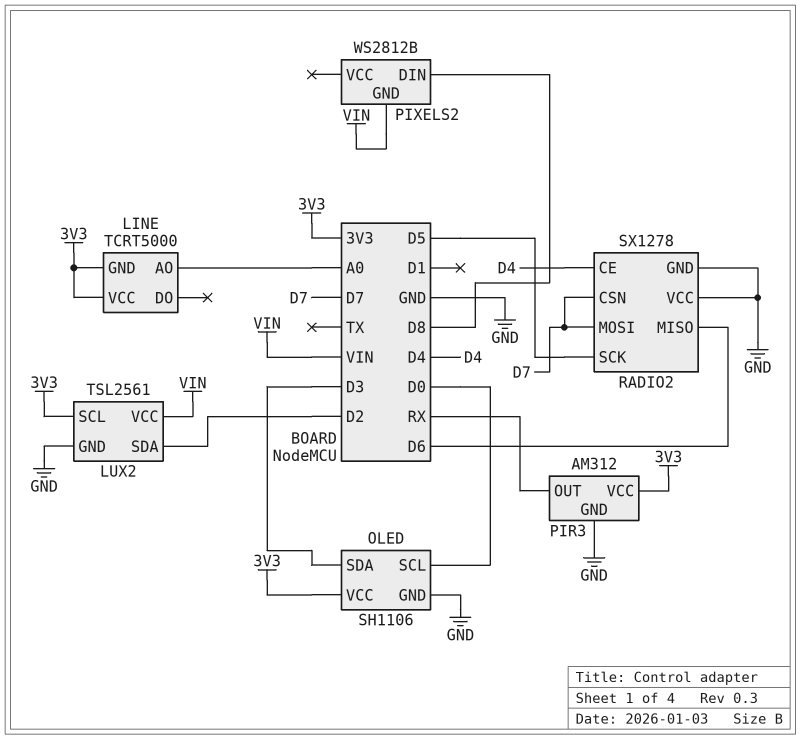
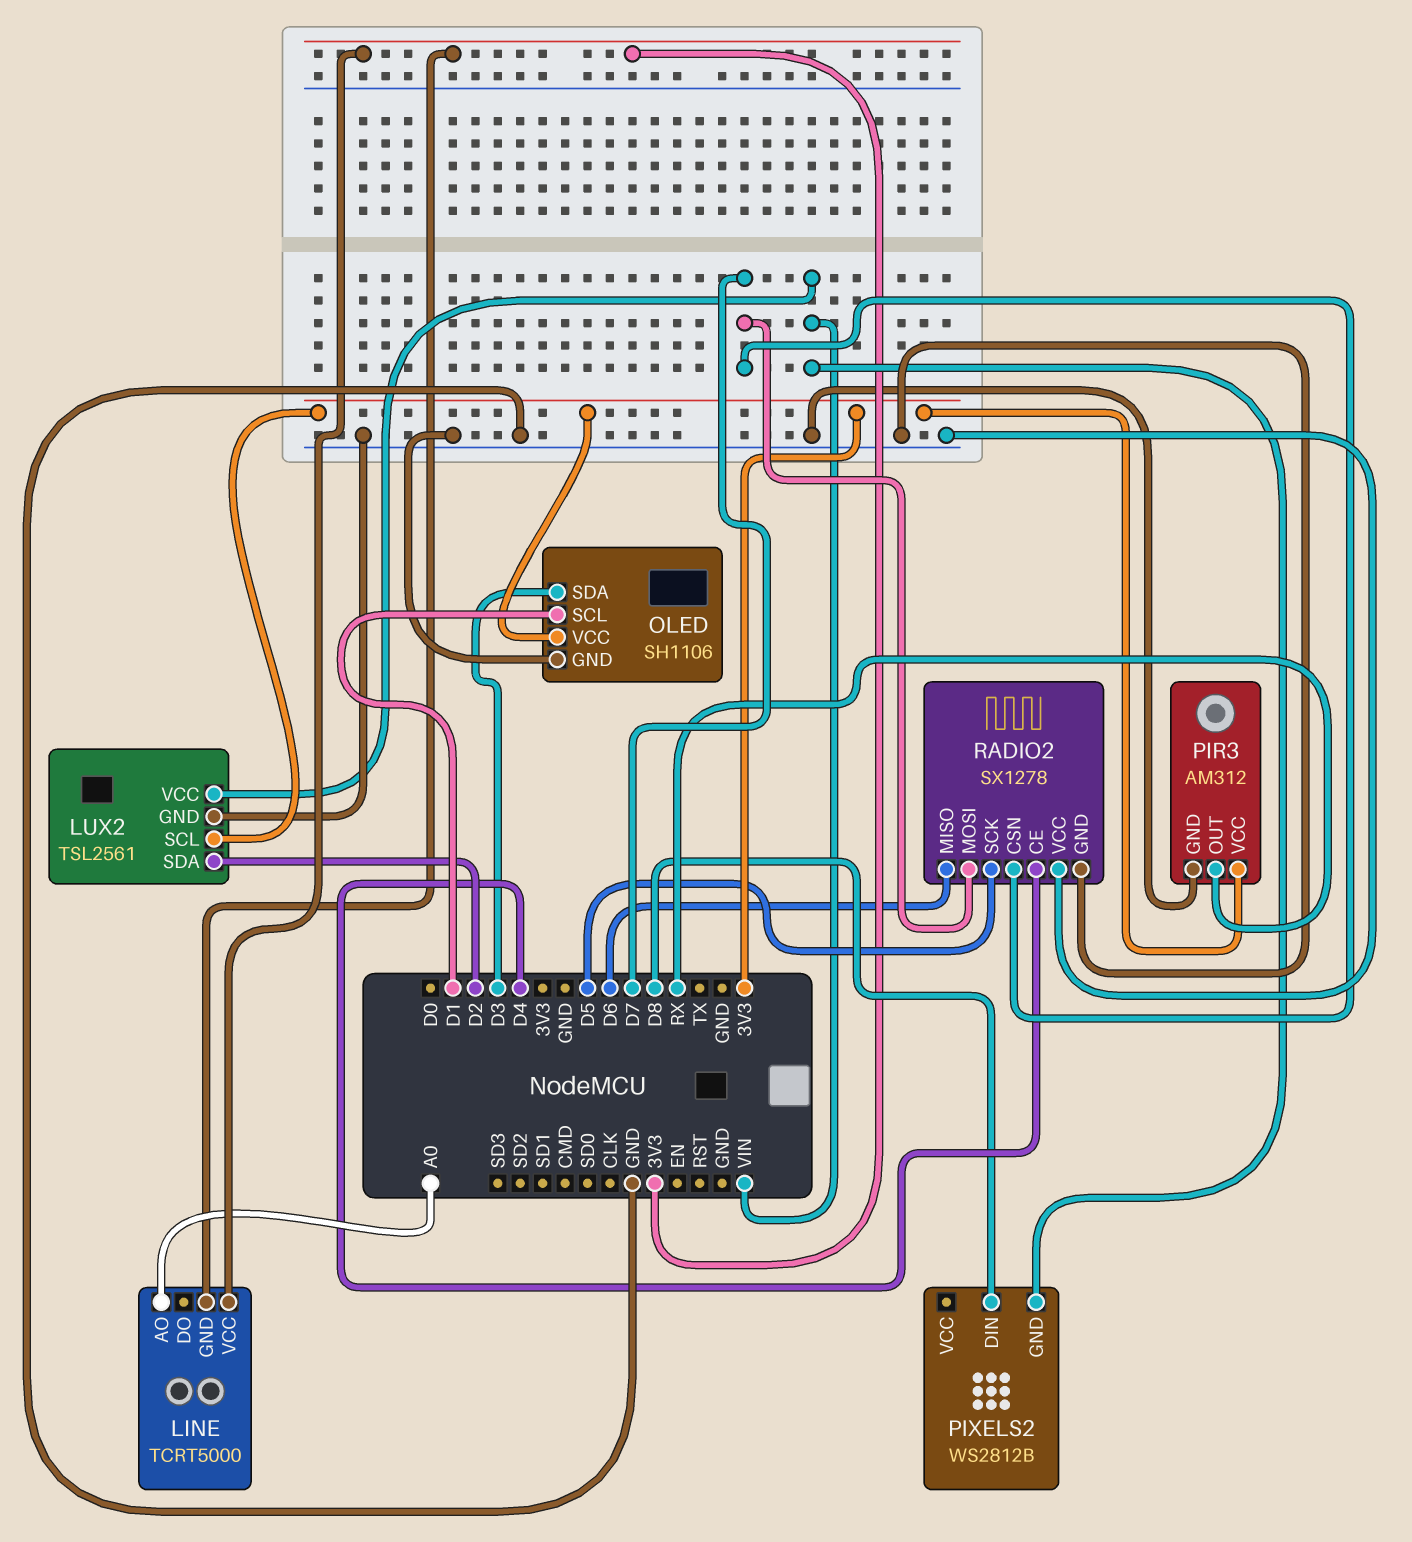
OLED pin SCL: D0 -> D1

